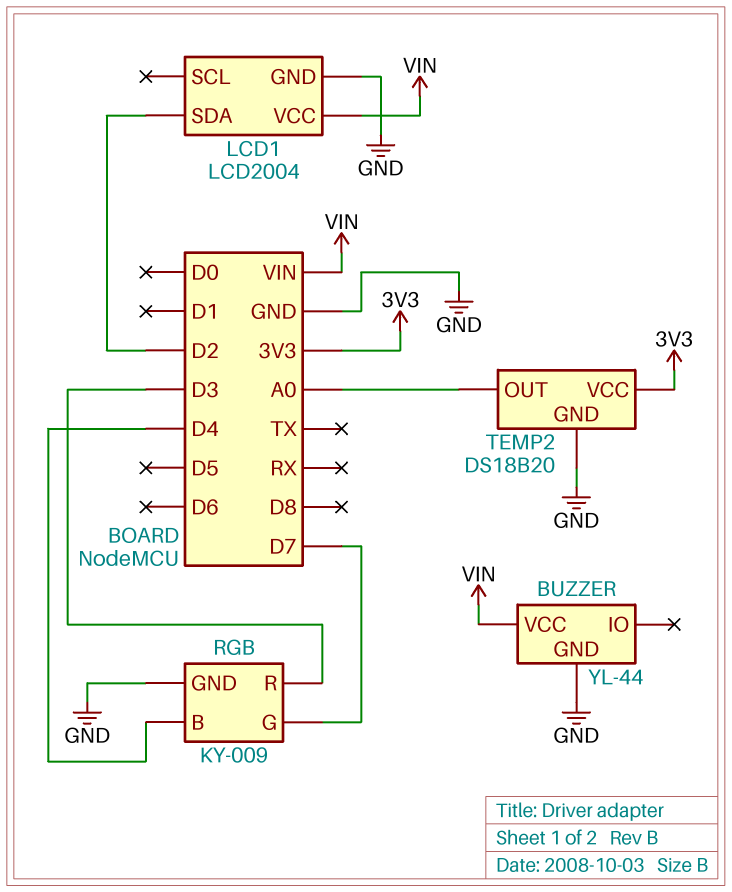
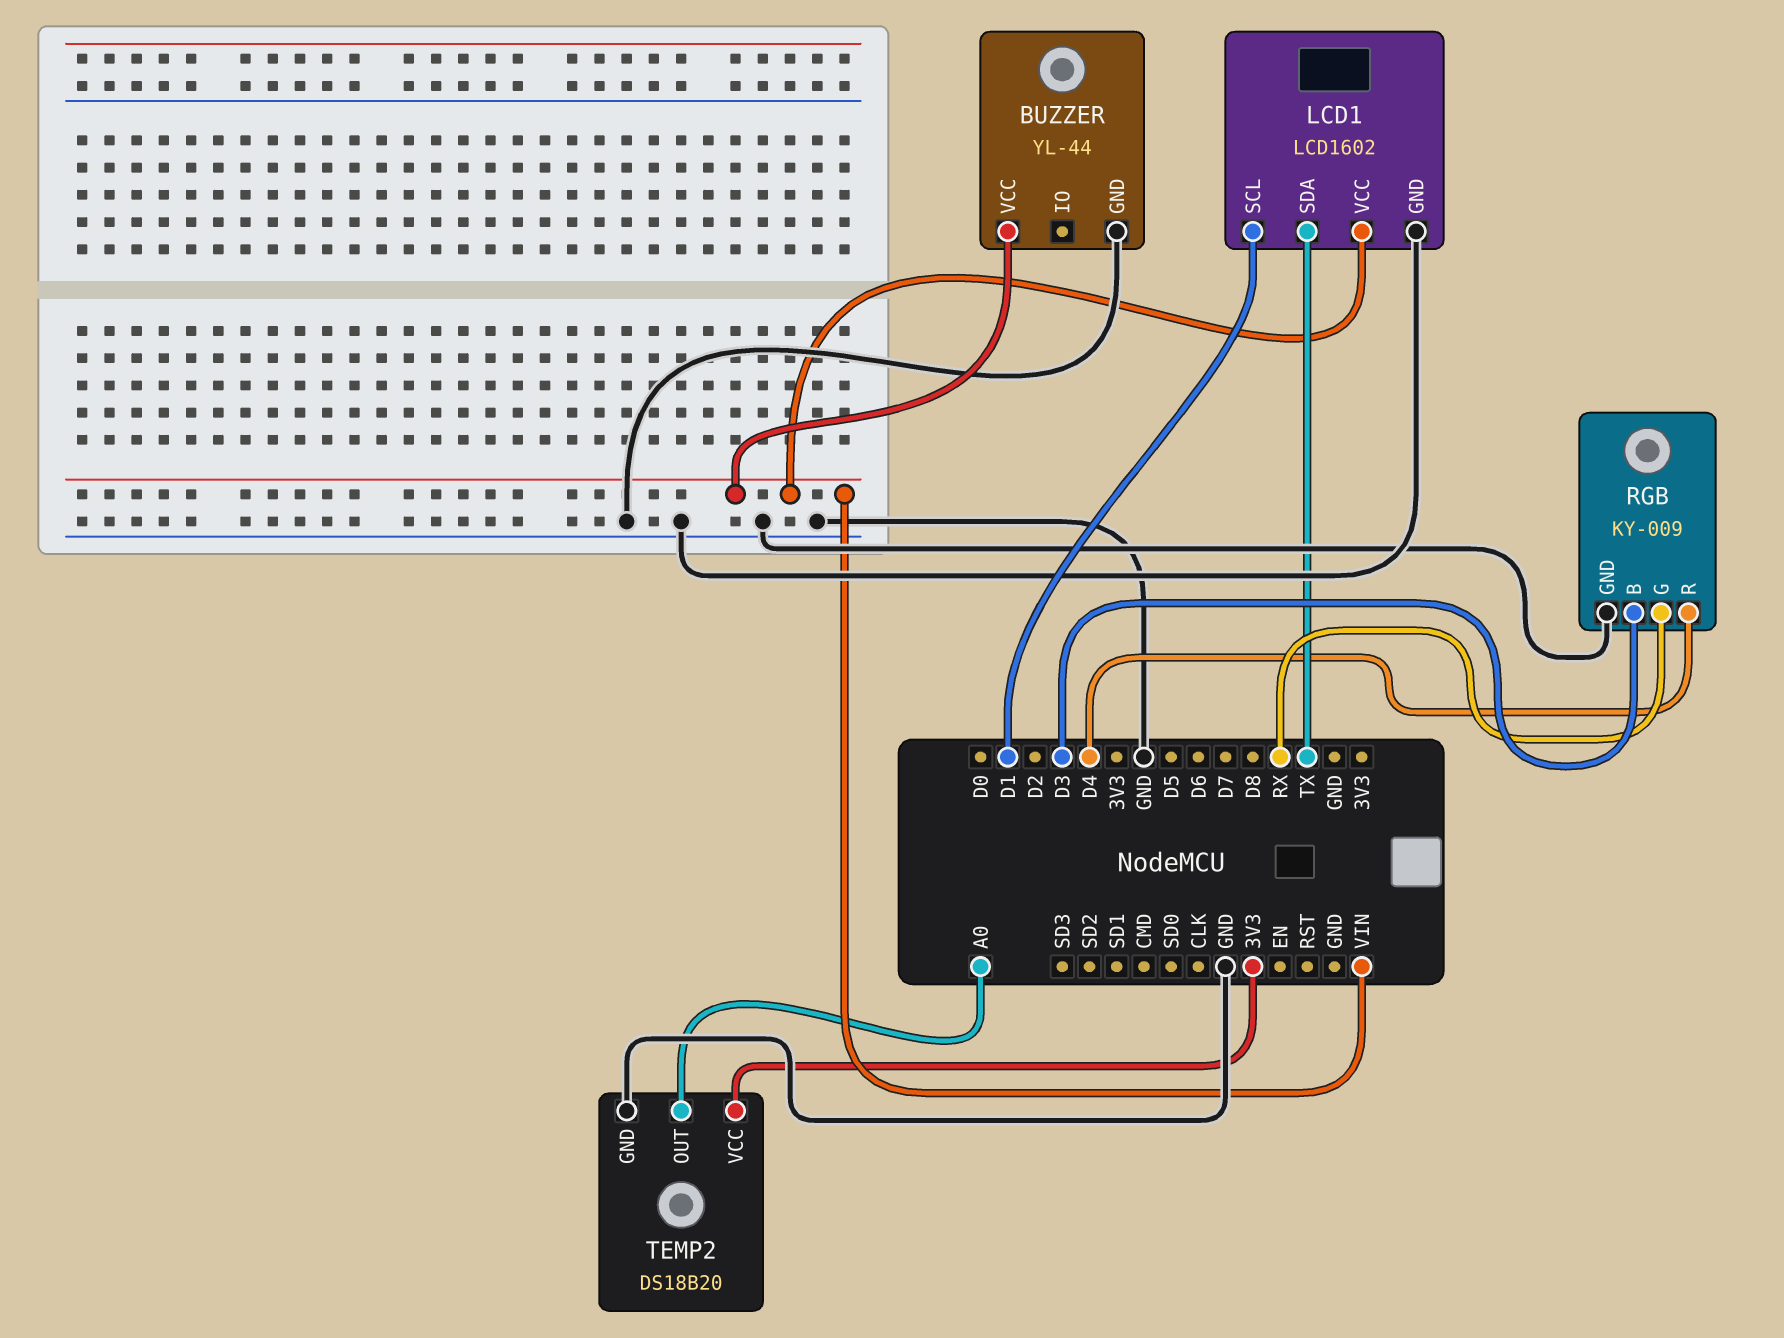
LCD1: LCD2004 -> LCD1602
LCD1 pin SCL: none -> D1
LCD1 pin SDA: D2 -> TX
RGB pin B: D4 -> D3
RGB pin G: D7 -> RX
RGB pin R: D3 -> D4

